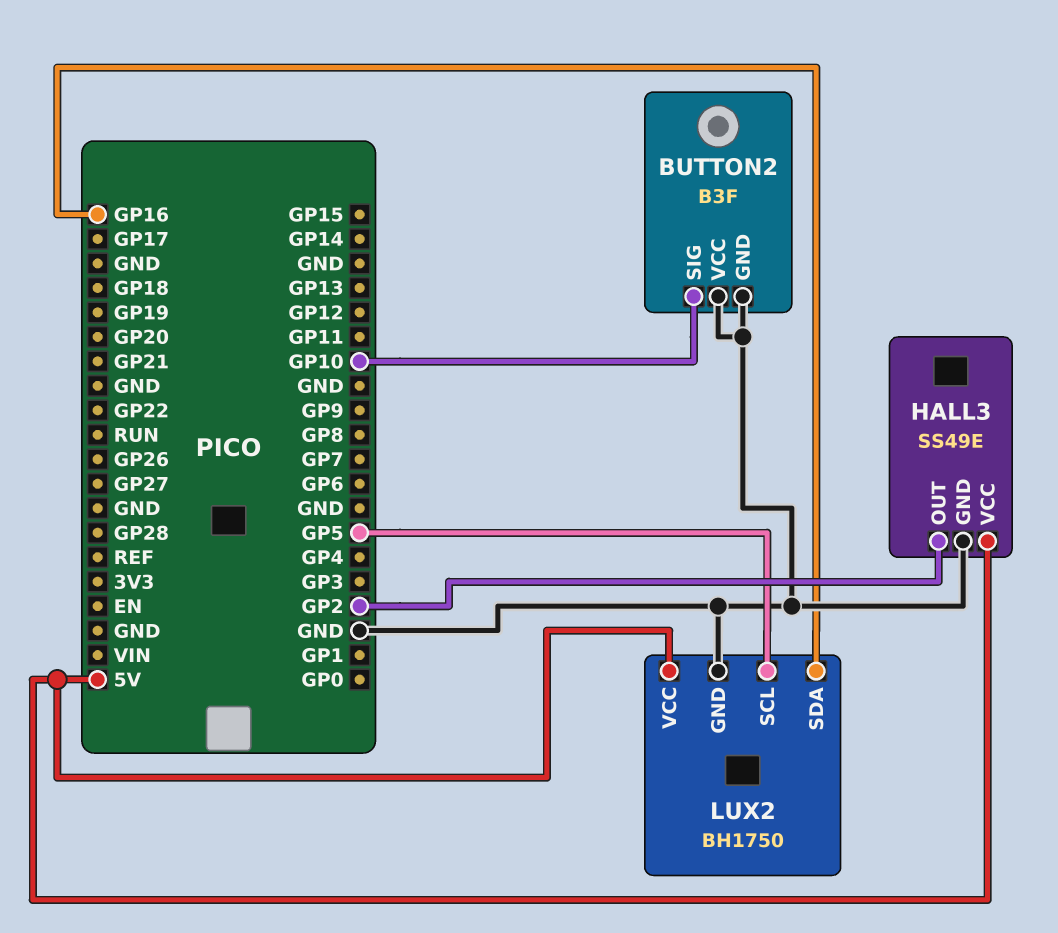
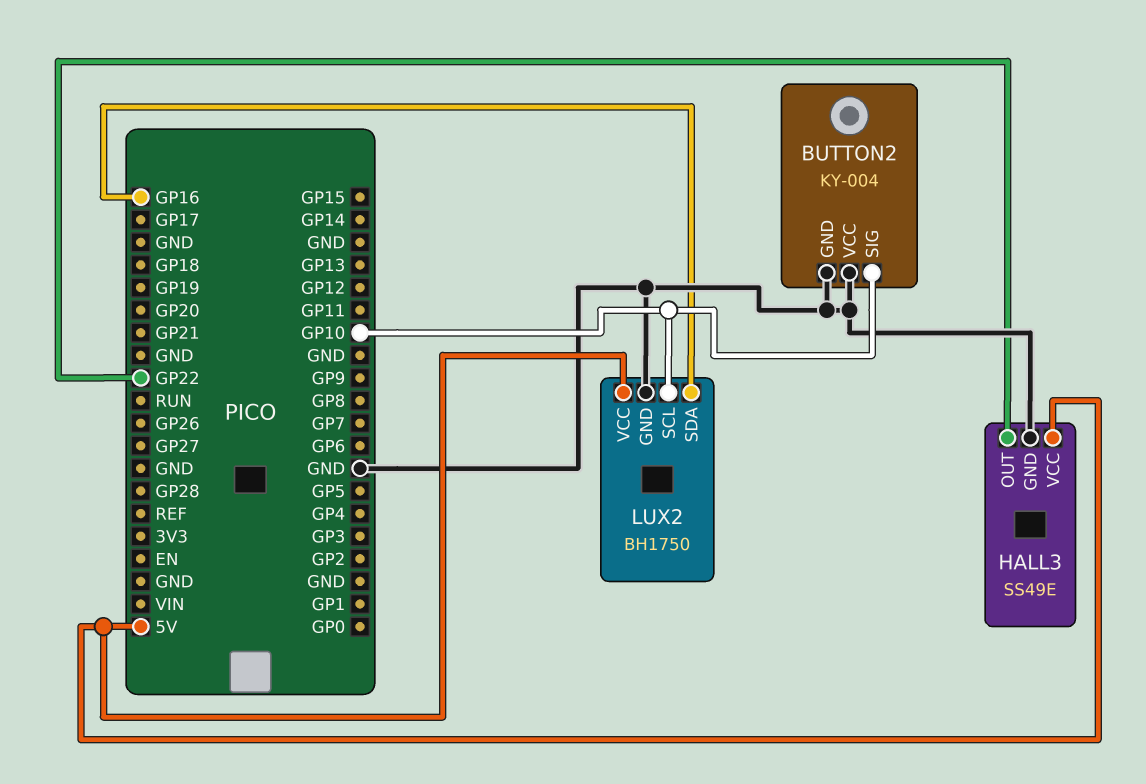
BUTTON2: B3F -> KY-004
HALL3 pin OUT: GP2 -> GP22
LUX2 pin SCL: GP5 -> GP10

